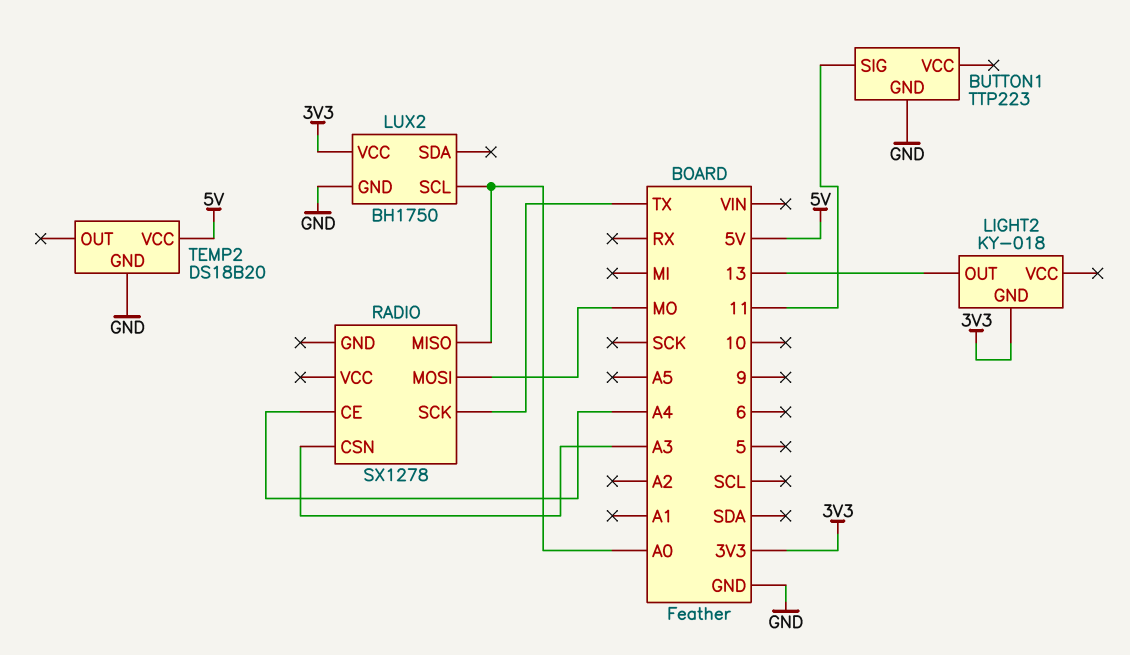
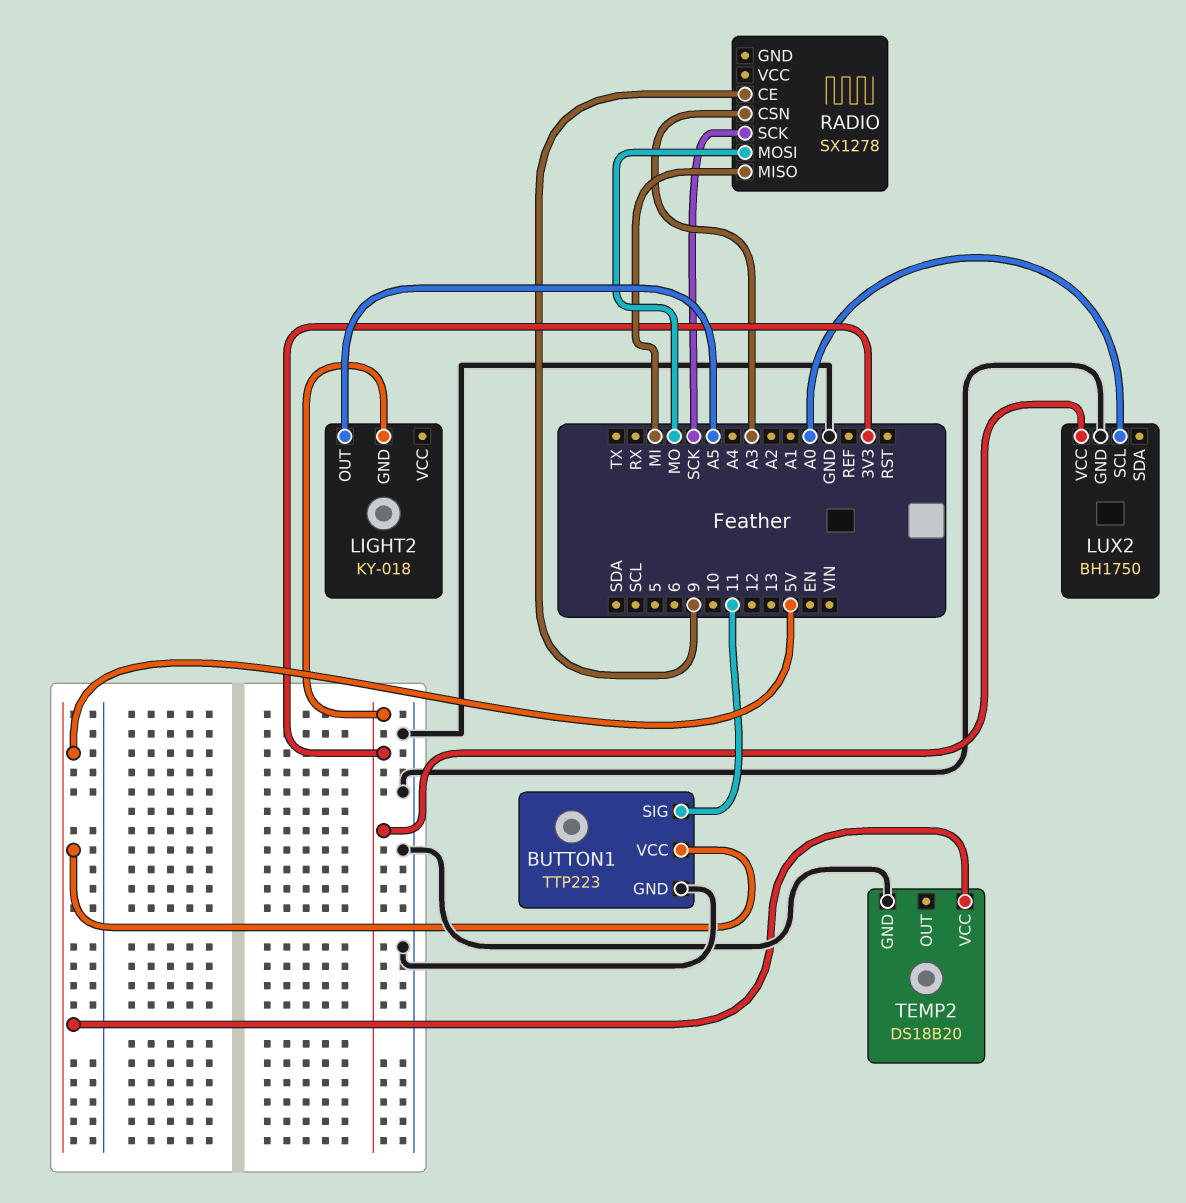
BUTTON1 pin VCC: none -> 5V
LIGHT2 pin OUT: 13 -> A5
RADIO pin CE: A4 -> 9
RADIO pin MISO: A0 -> MI
RADIO pin SCK: TX -> SCK

